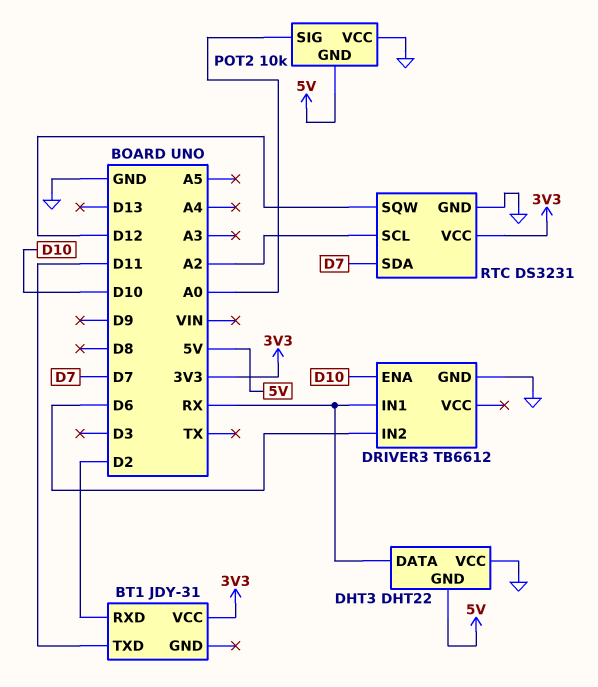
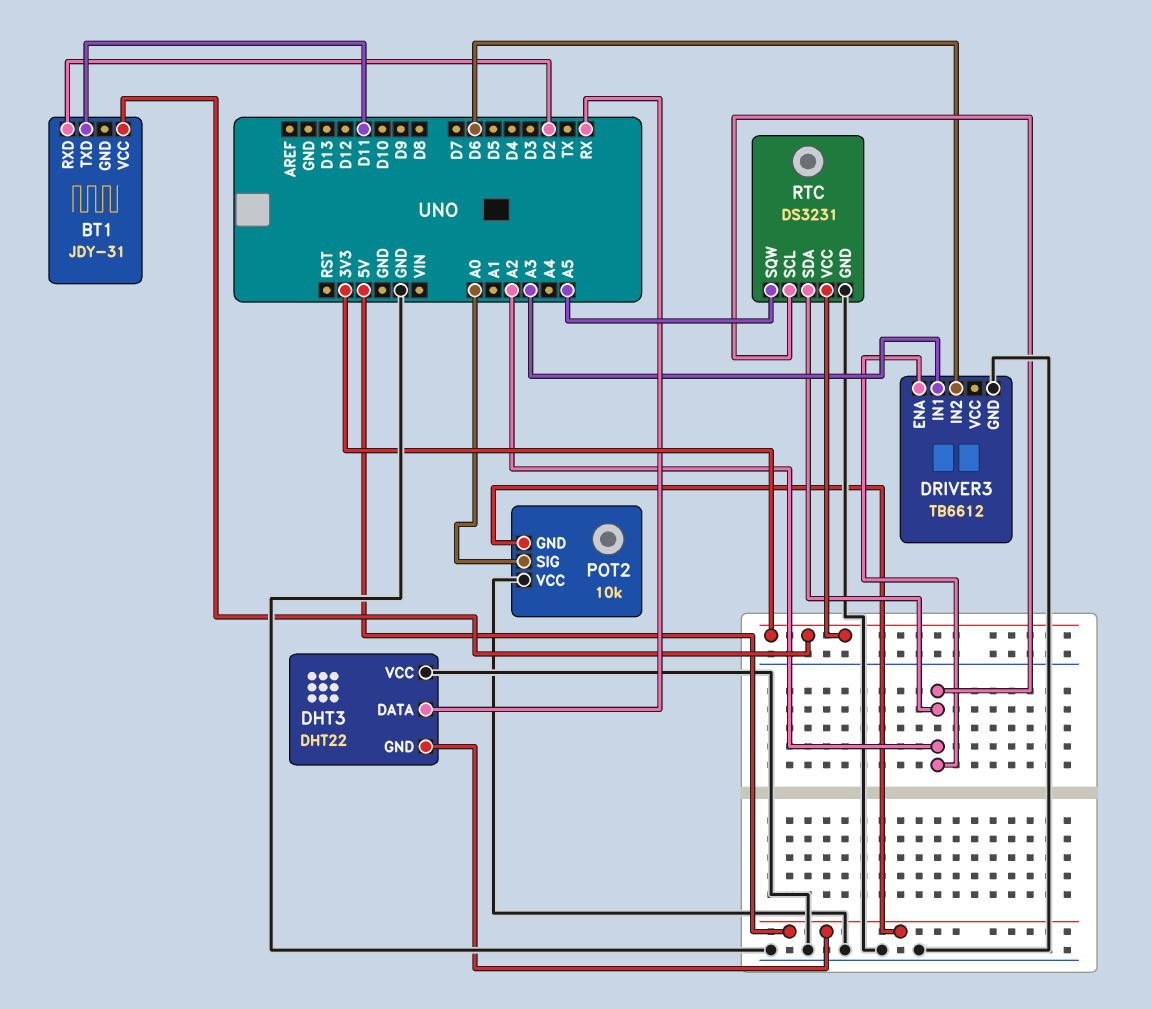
DRIVER3 pin ENA: D10 -> A2
DRIVER3 pin IN1: RX -> A3
RTC pin SDA: D7 -> A2
RTC pin SQW: D12 -> A5

